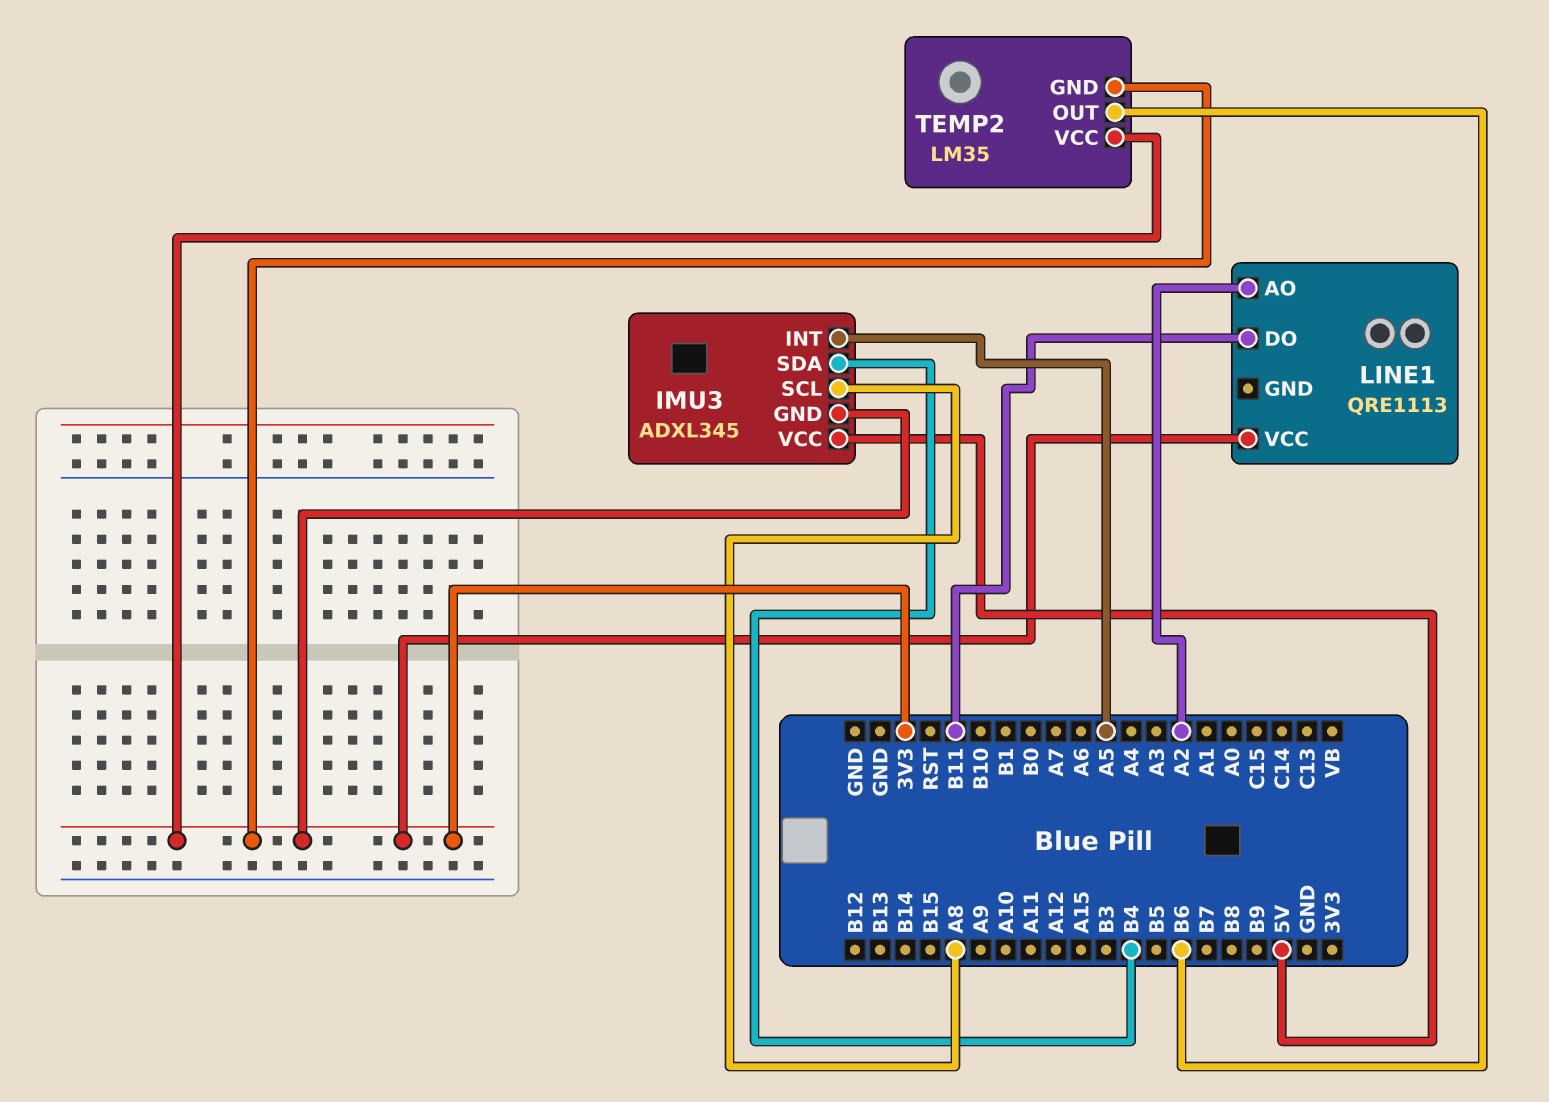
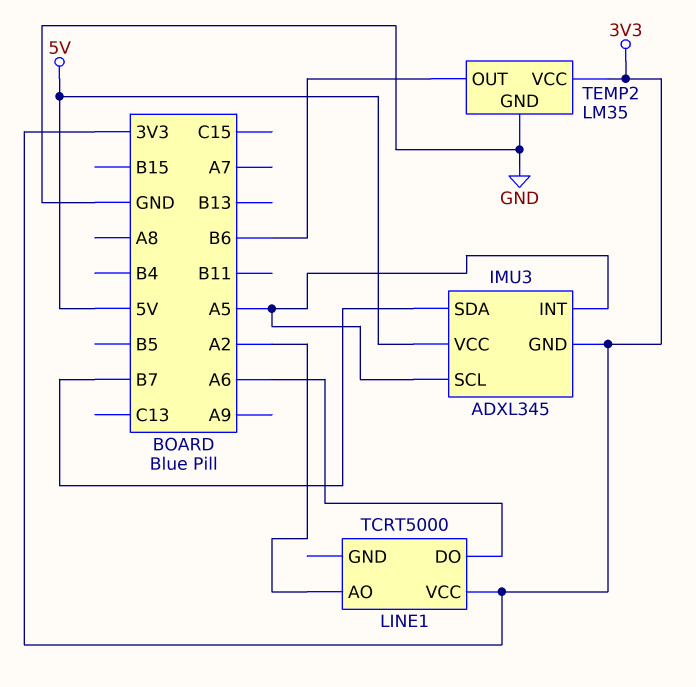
IMU3 pin SCL: A8 -> A5
IMU3 pin SDA: B4 -> B7
LINE1: QRE1113 -> TCRT5000
LINE1 pin DO: B11 -> A6
TEMP2 pin GND: 3V3 -> GND

